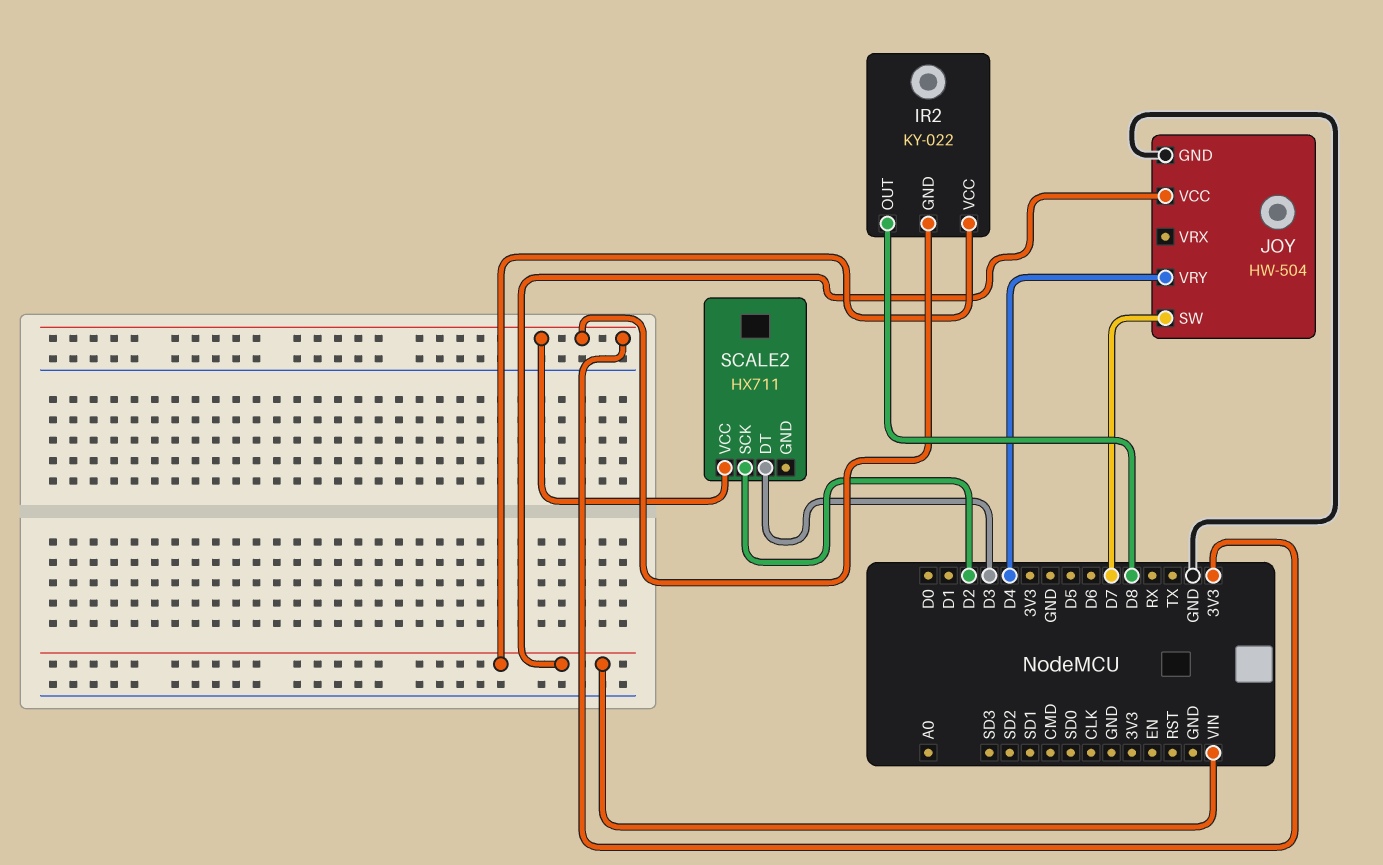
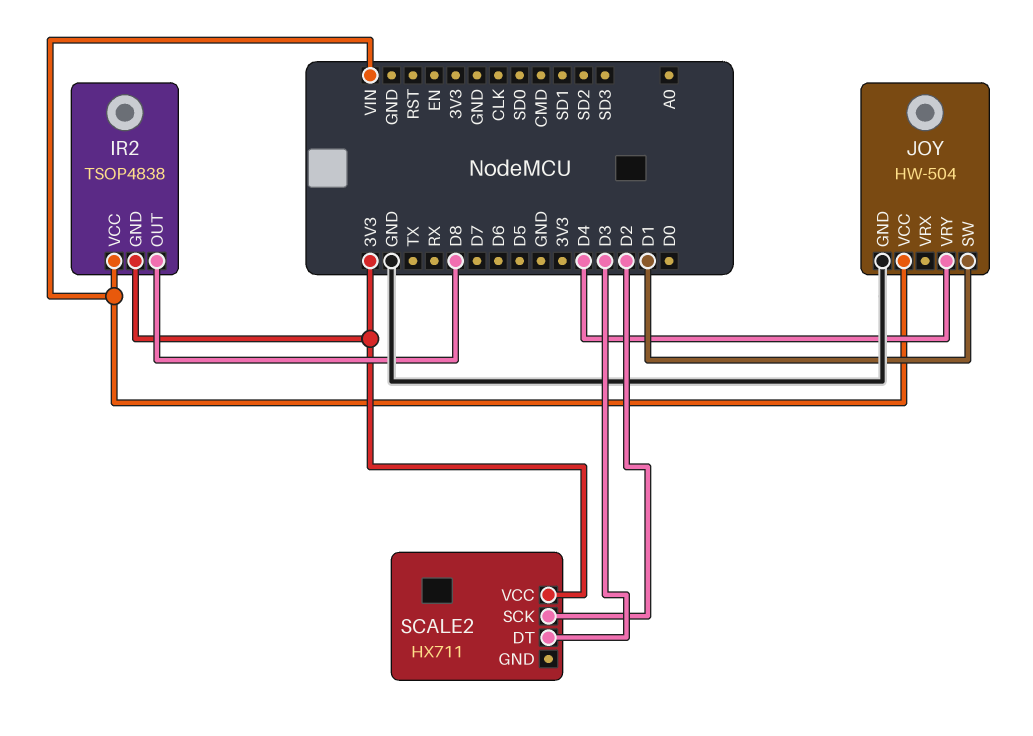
IR2: KY-022 -> TSOP4838
JOY pin SW: D7 -> D1

